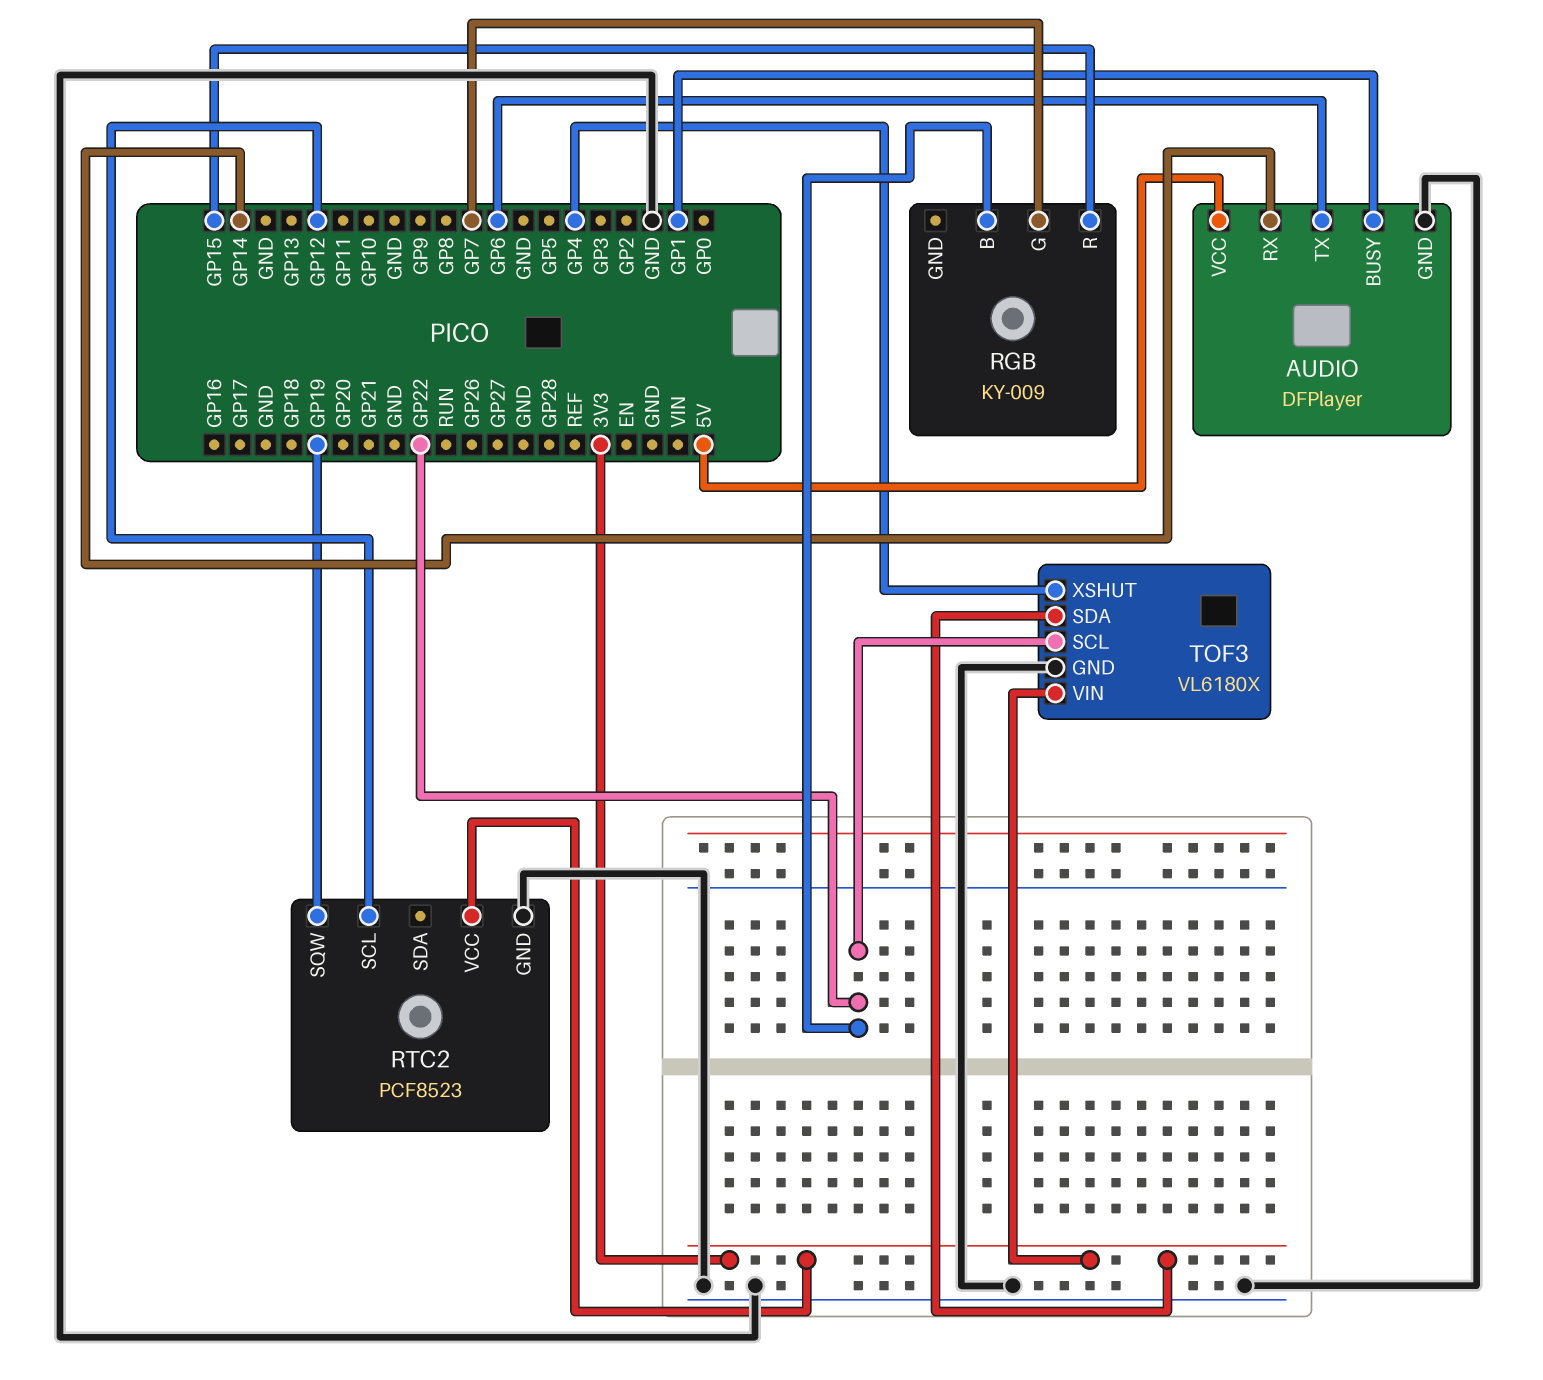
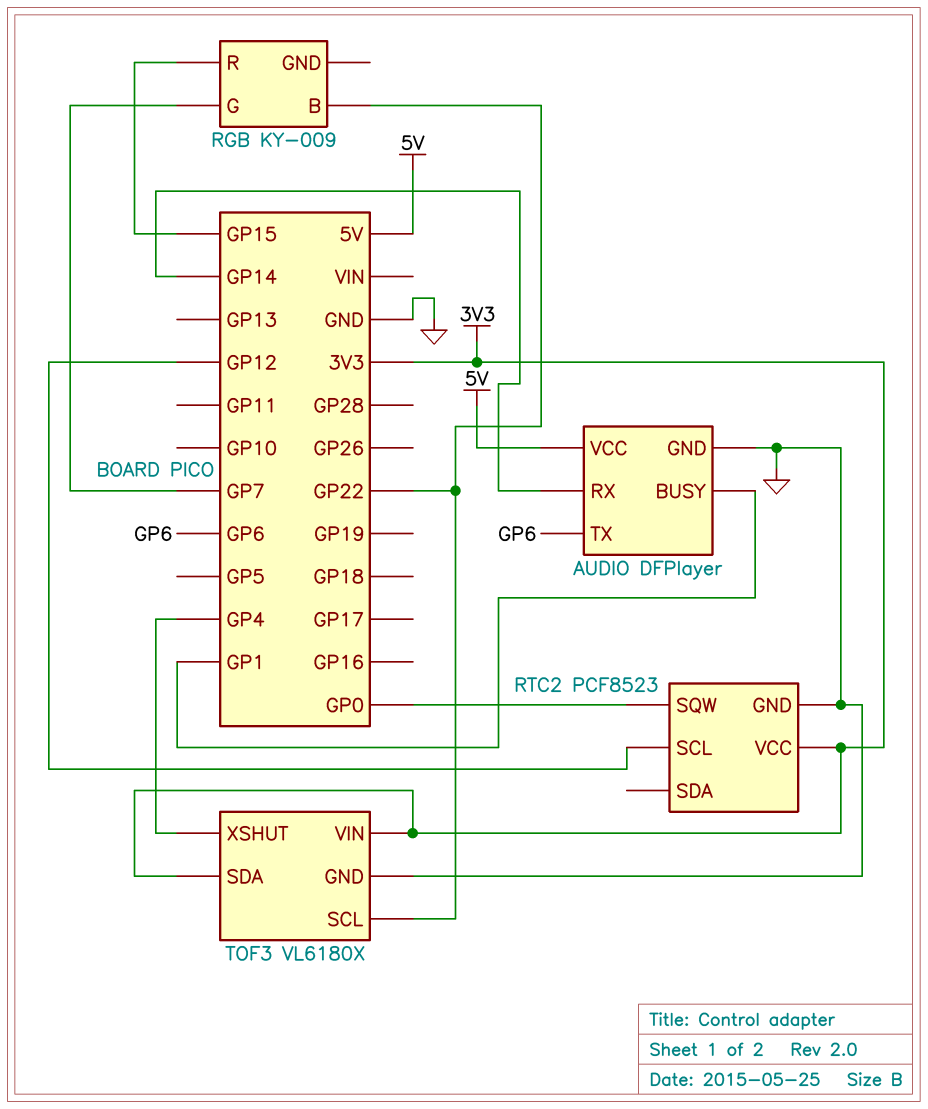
RTC2 pin SQW: GP19 -> GP0

